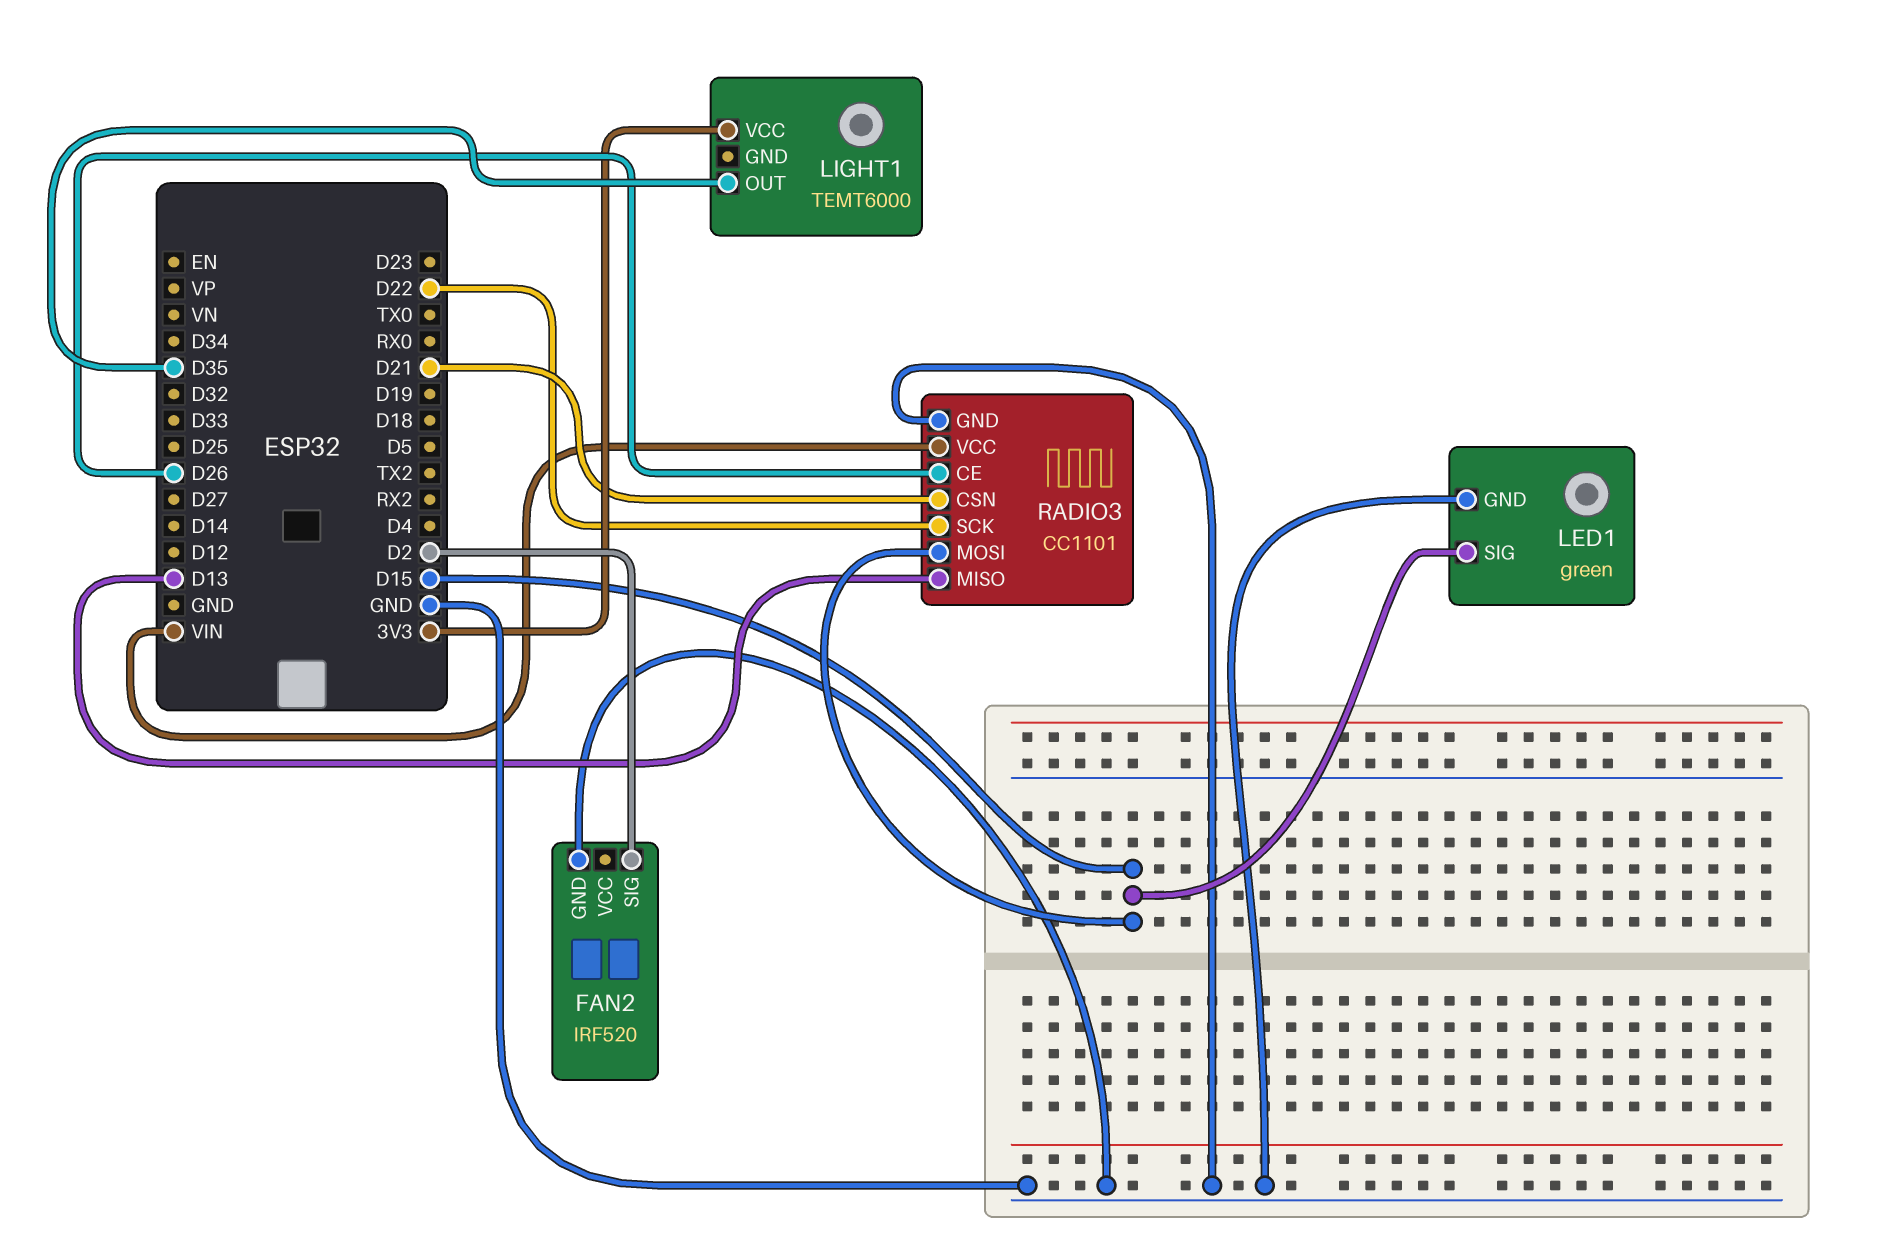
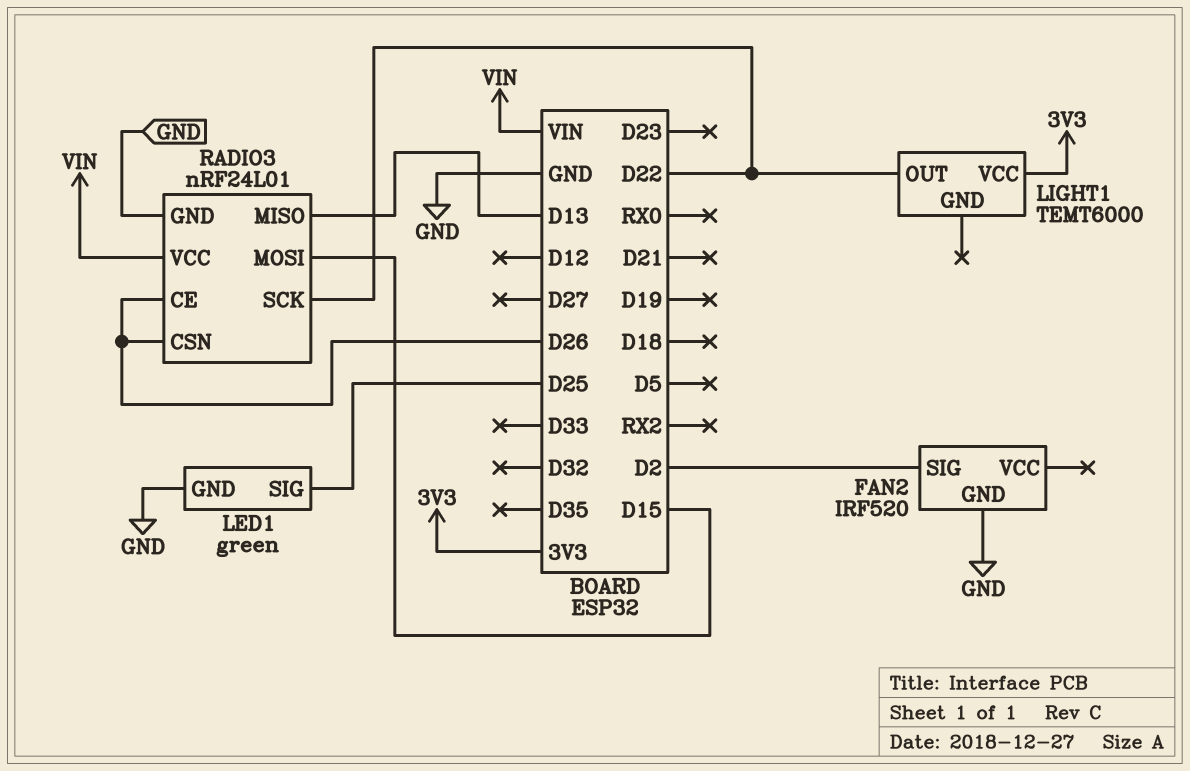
LED1 pin SIG: D15 -> D25
LIGHT1 pin OUT: D35 -> D22
RADIO3: CC1101 -> nRF24L01
RADIO3 pin CSN: D21 -> D26

